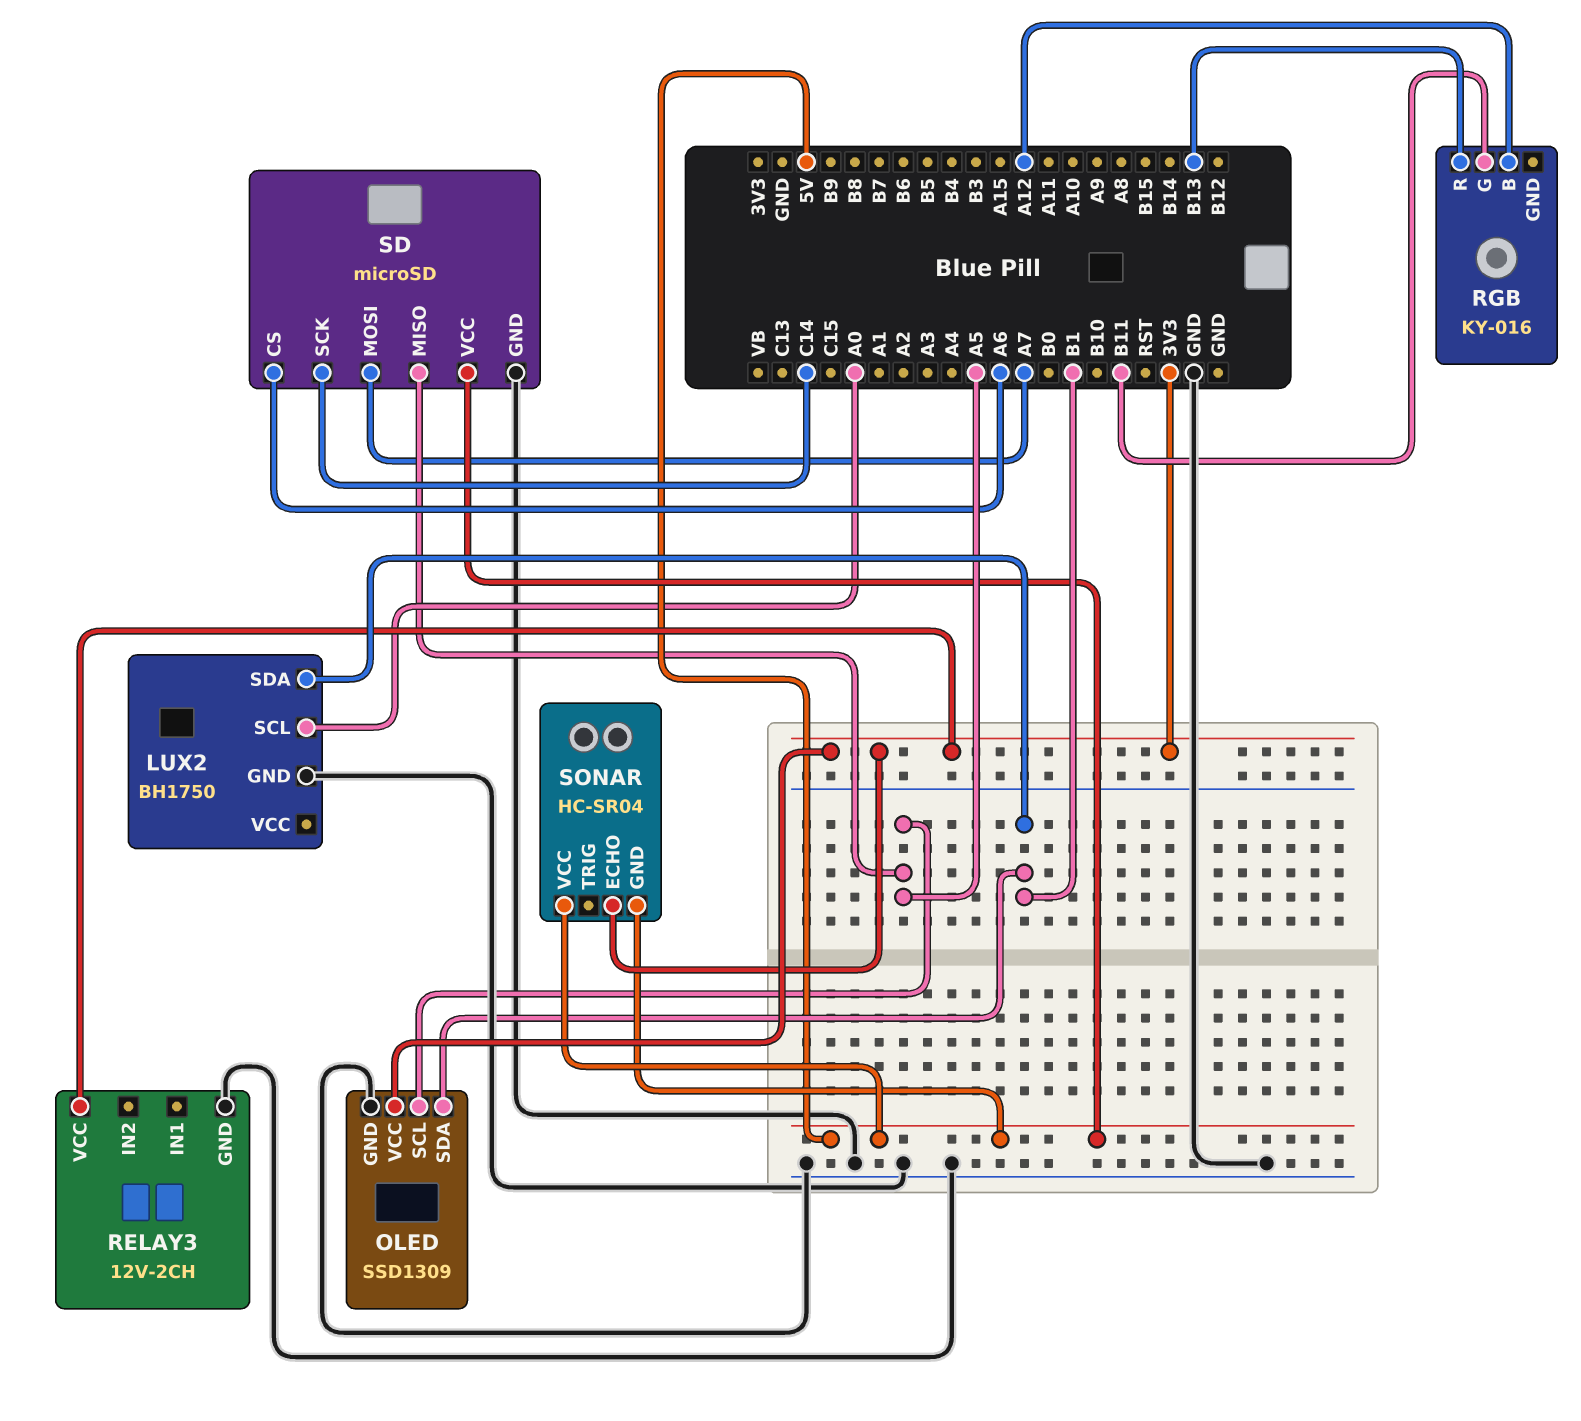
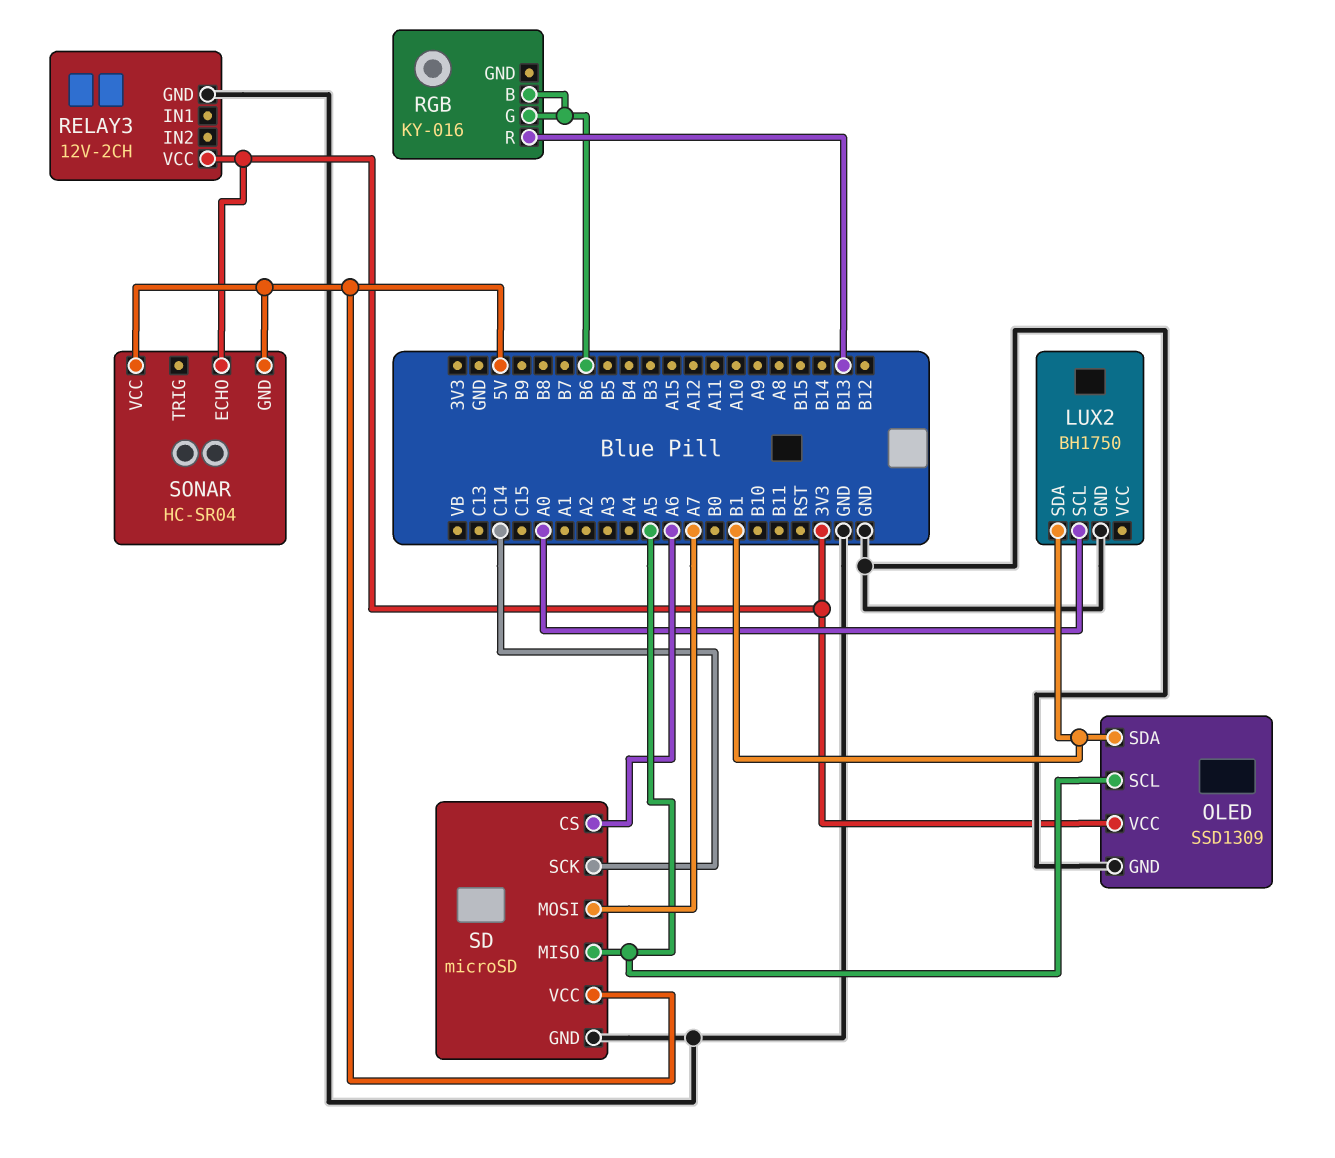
RGB pin B: A12 -> B6
RGB pin G: B11 -> B6

